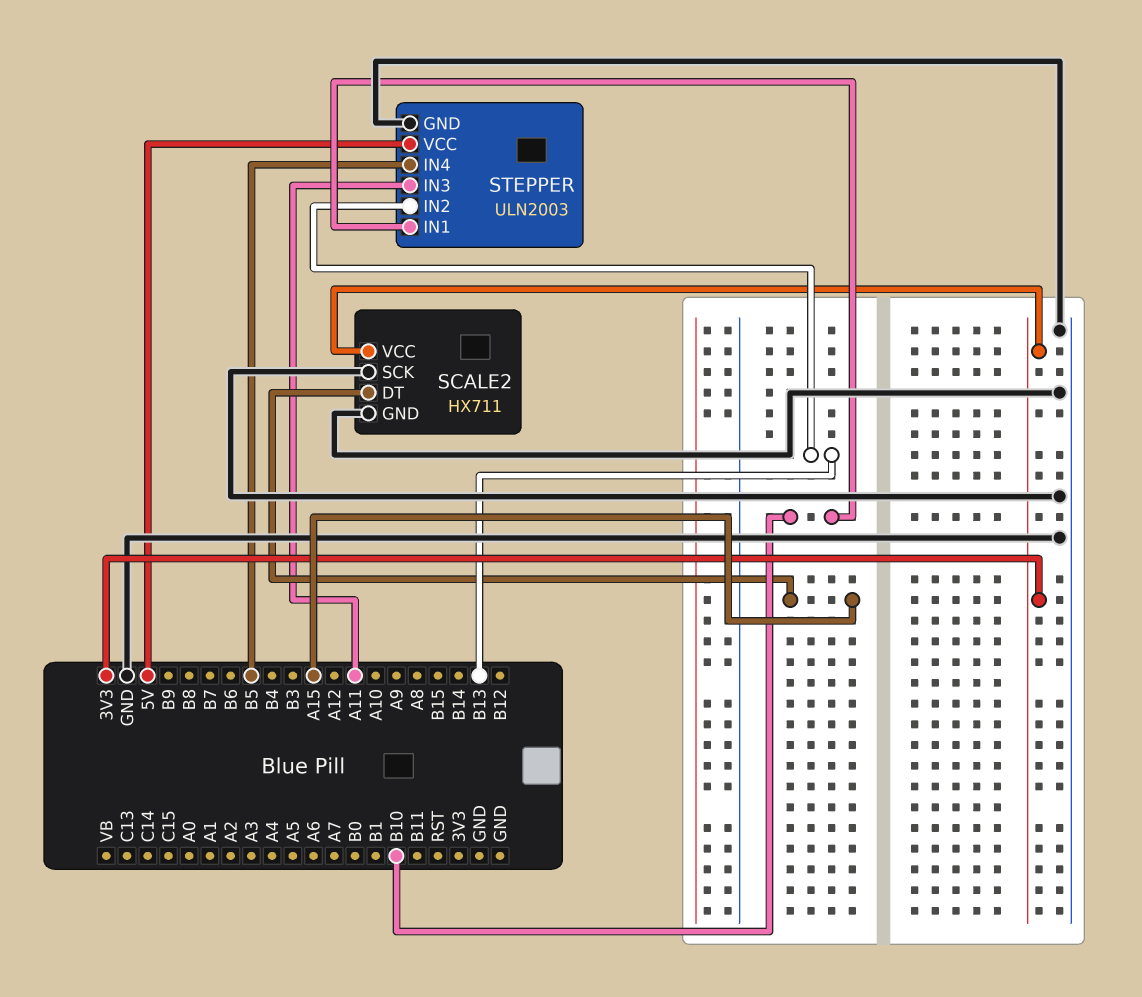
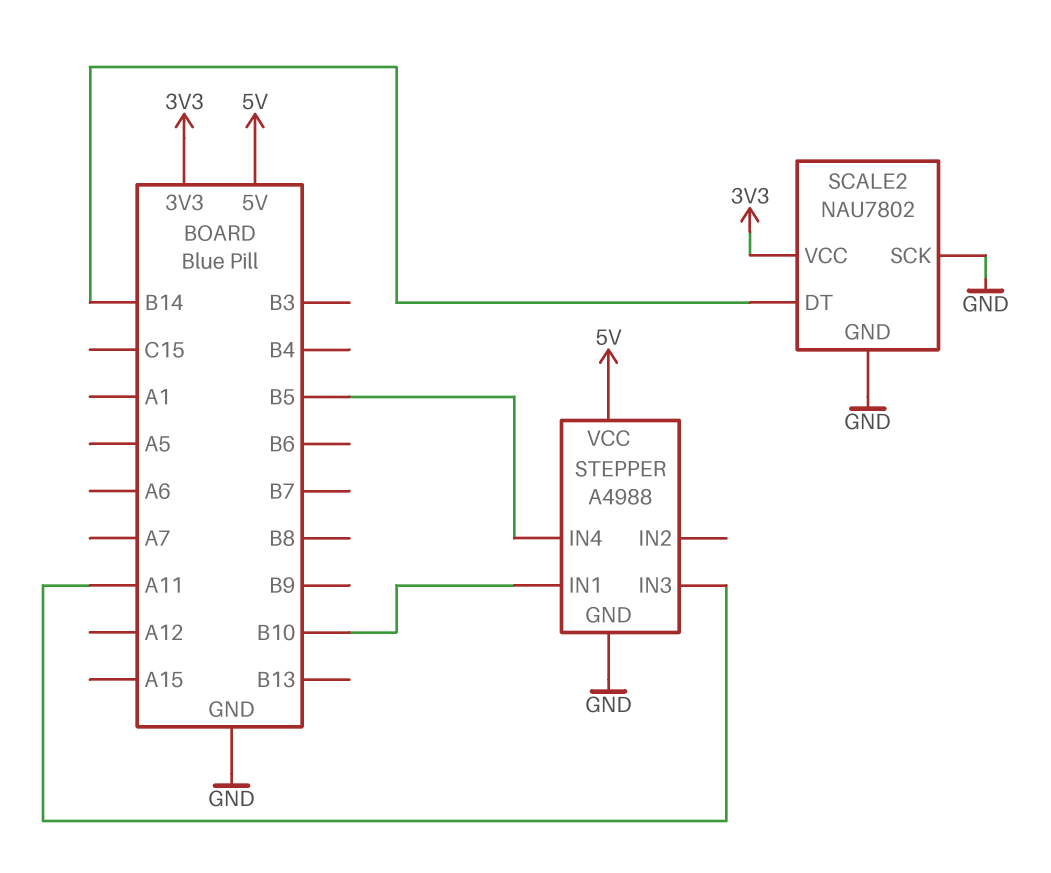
SCALE2: HX711 -> NAU7802
SCALE2 pin DT: A15 -> B14
STEPPER: ULN2003 -> A4988
STEPPER pin IN2: B13 -> none

